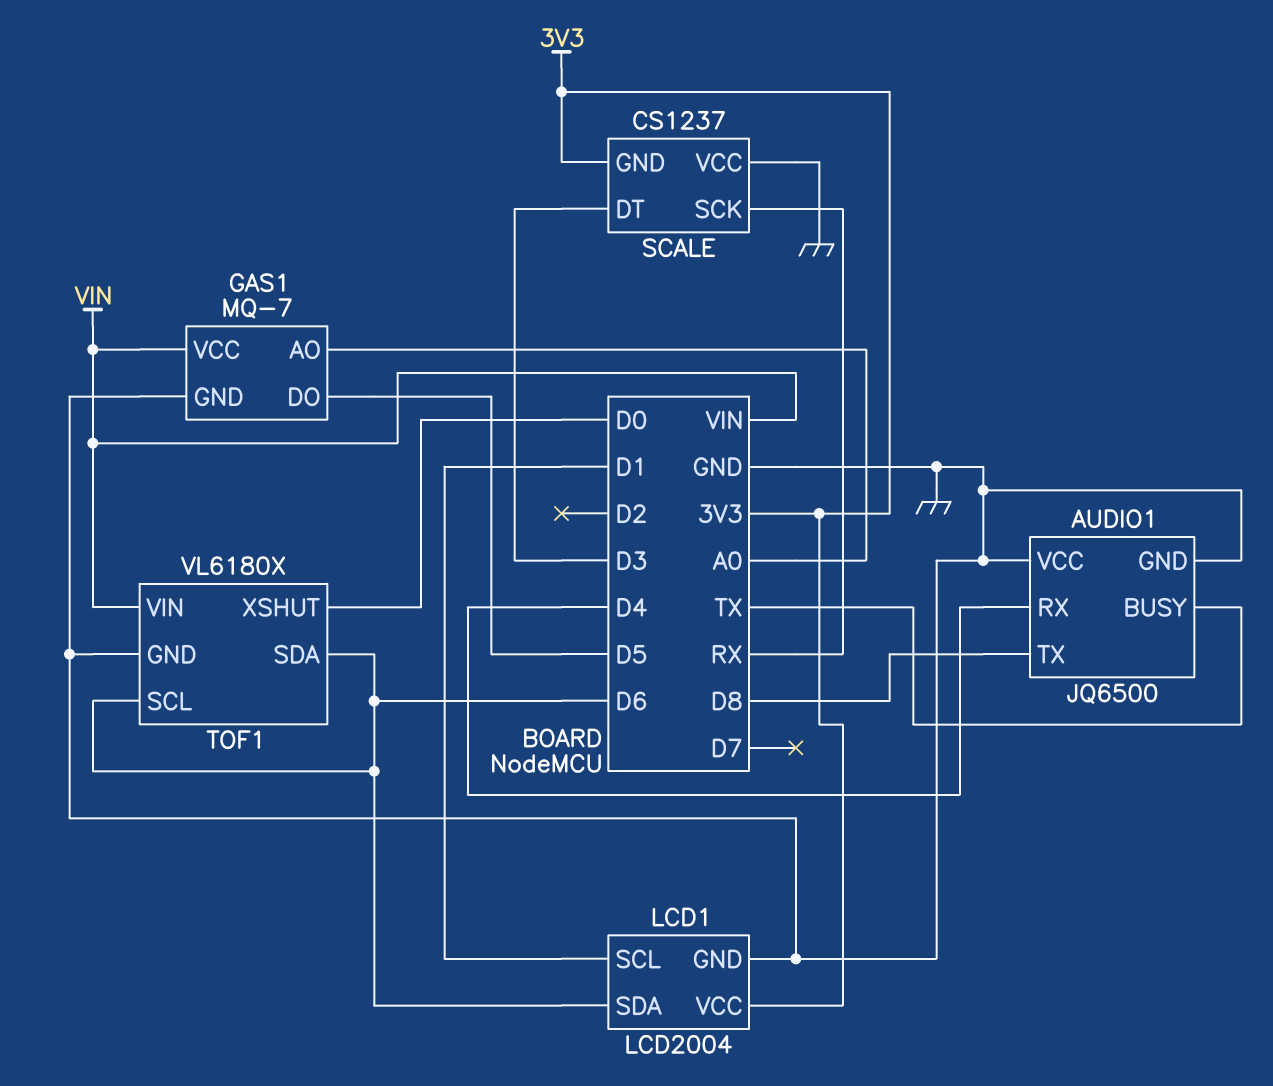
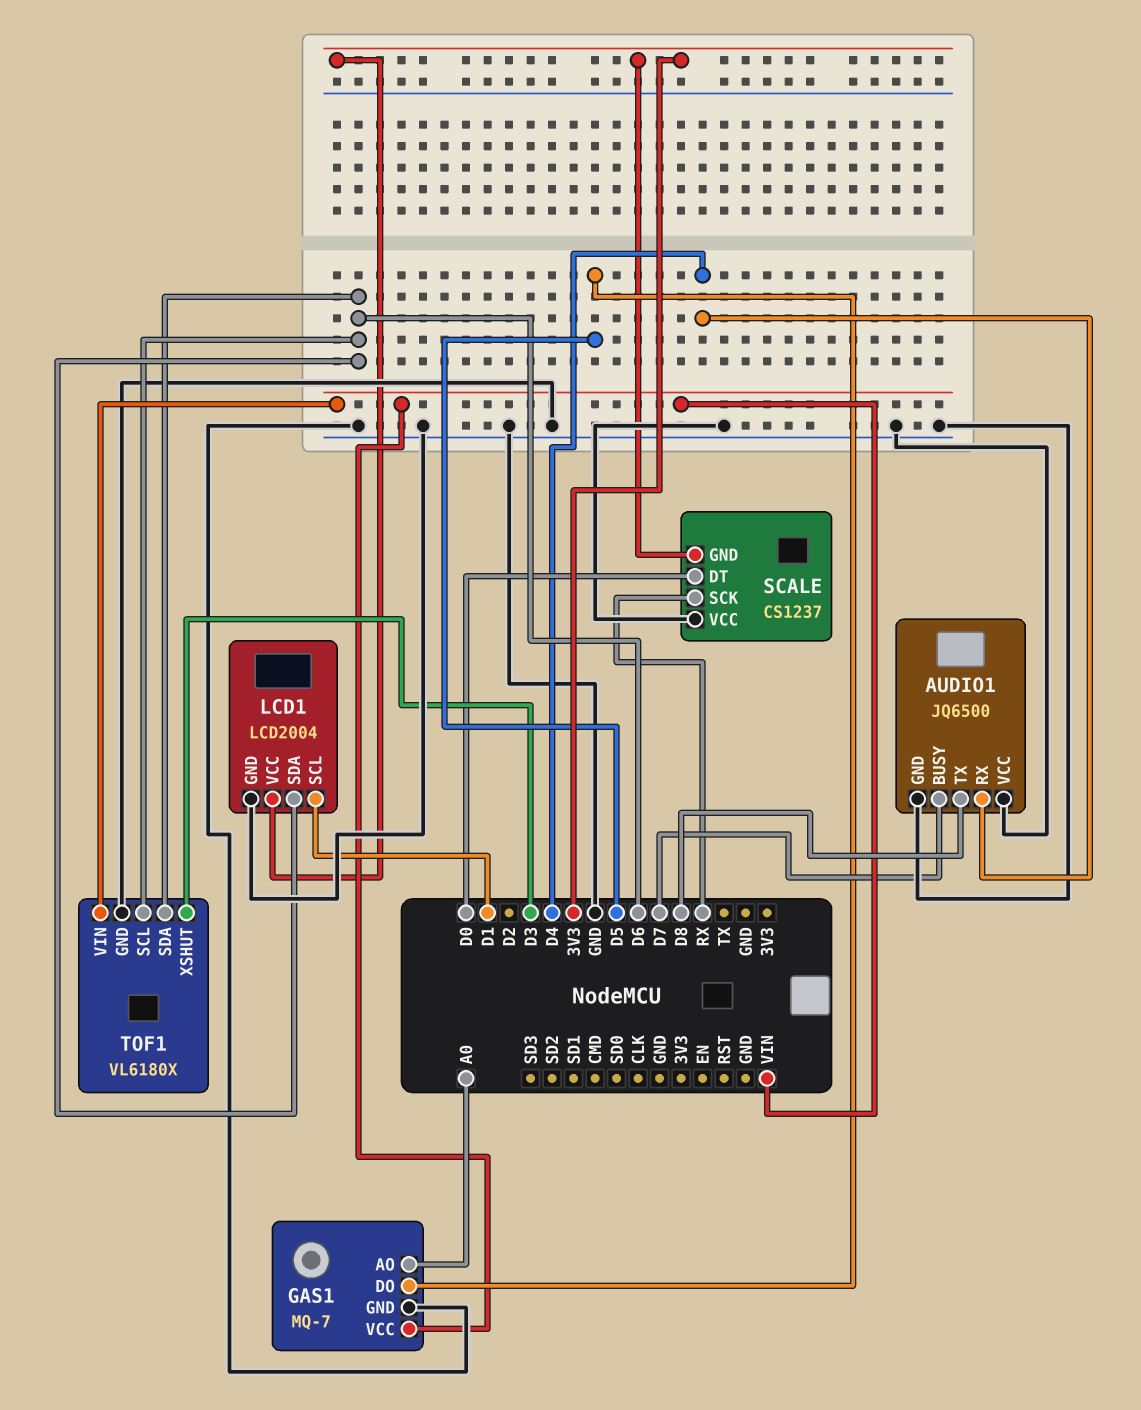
AUDIO1 pin BUSY: TX -> D7
SCALE pin DT: D3 -> D0
TOF1 pin XSHUT: D0 -> D3

